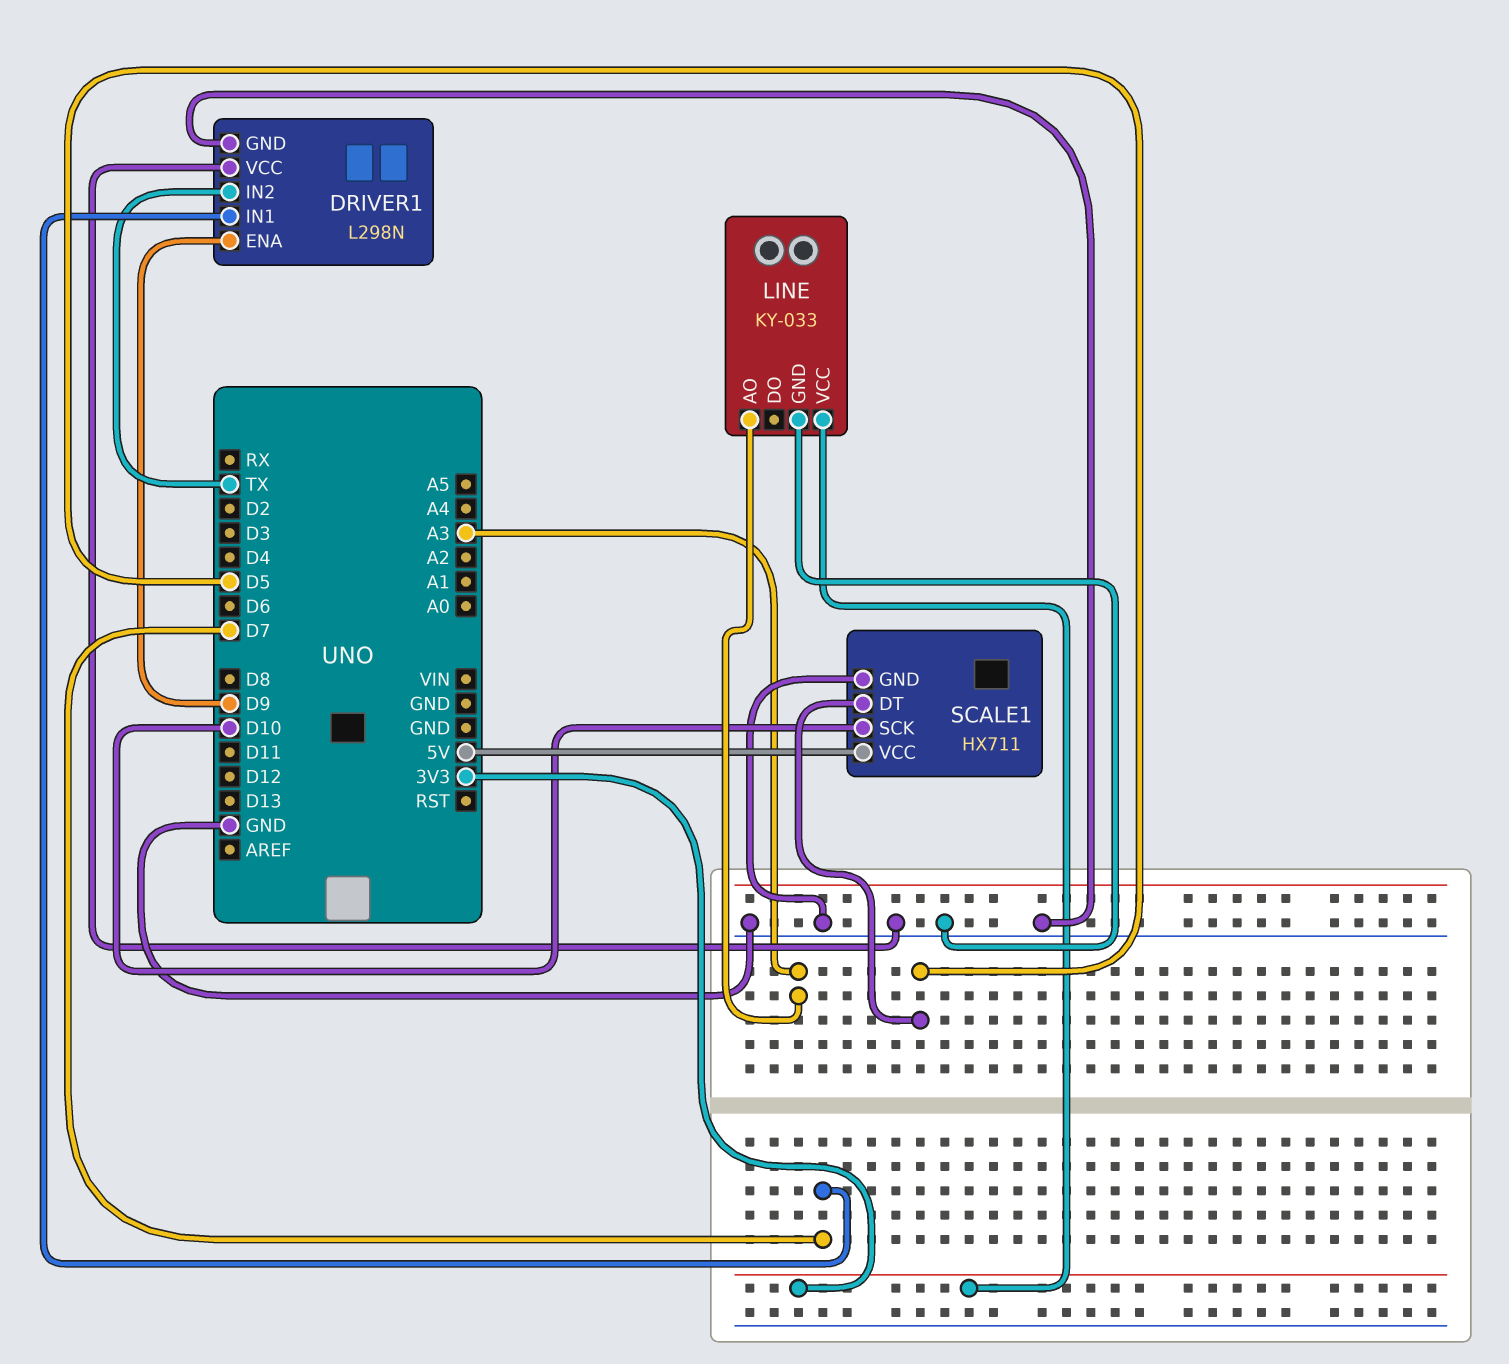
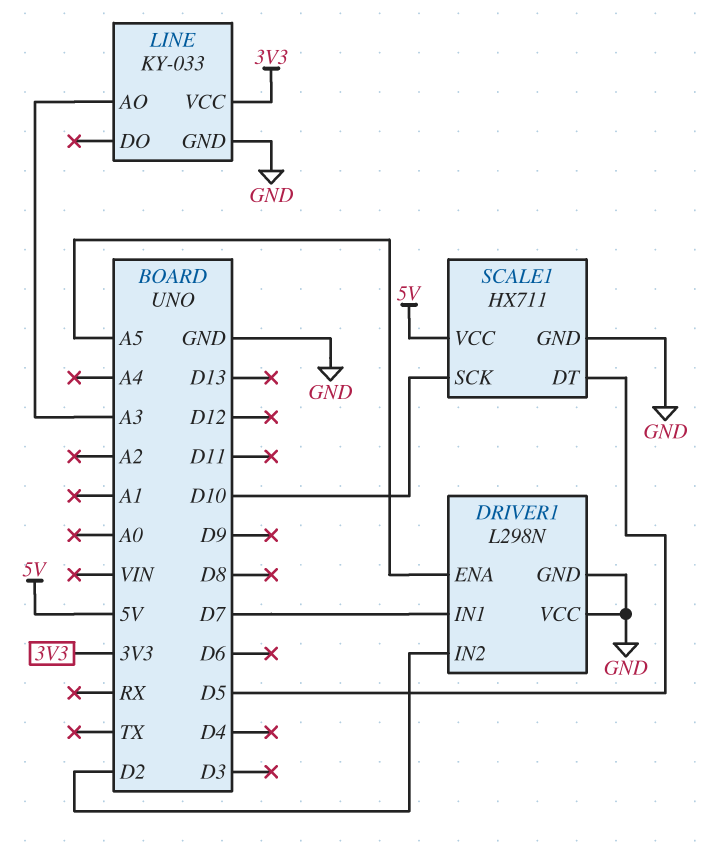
DRIVER1 pin ENA: D9 -> A5
DRIVER1 pin IN2: TX -> D2

